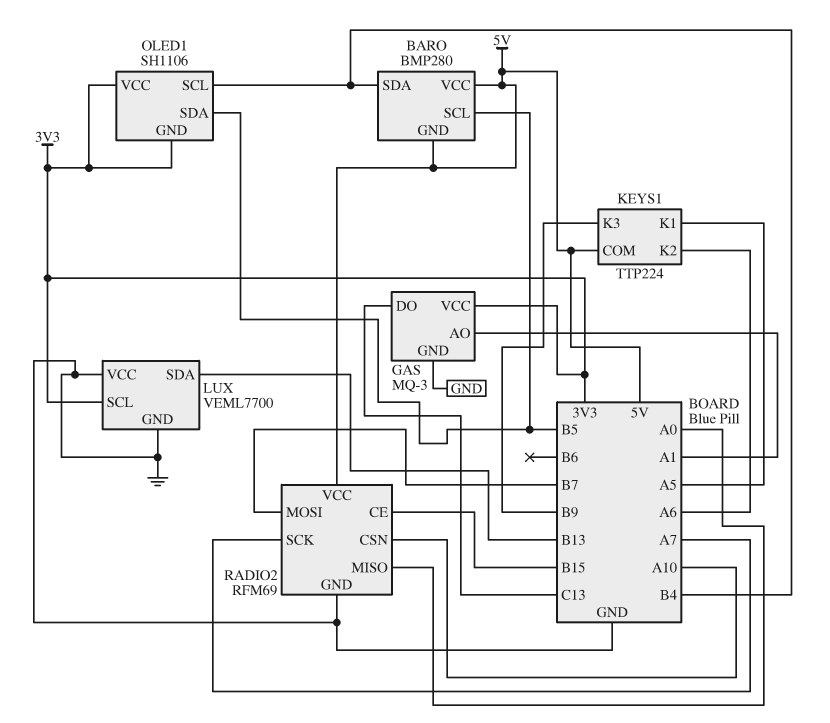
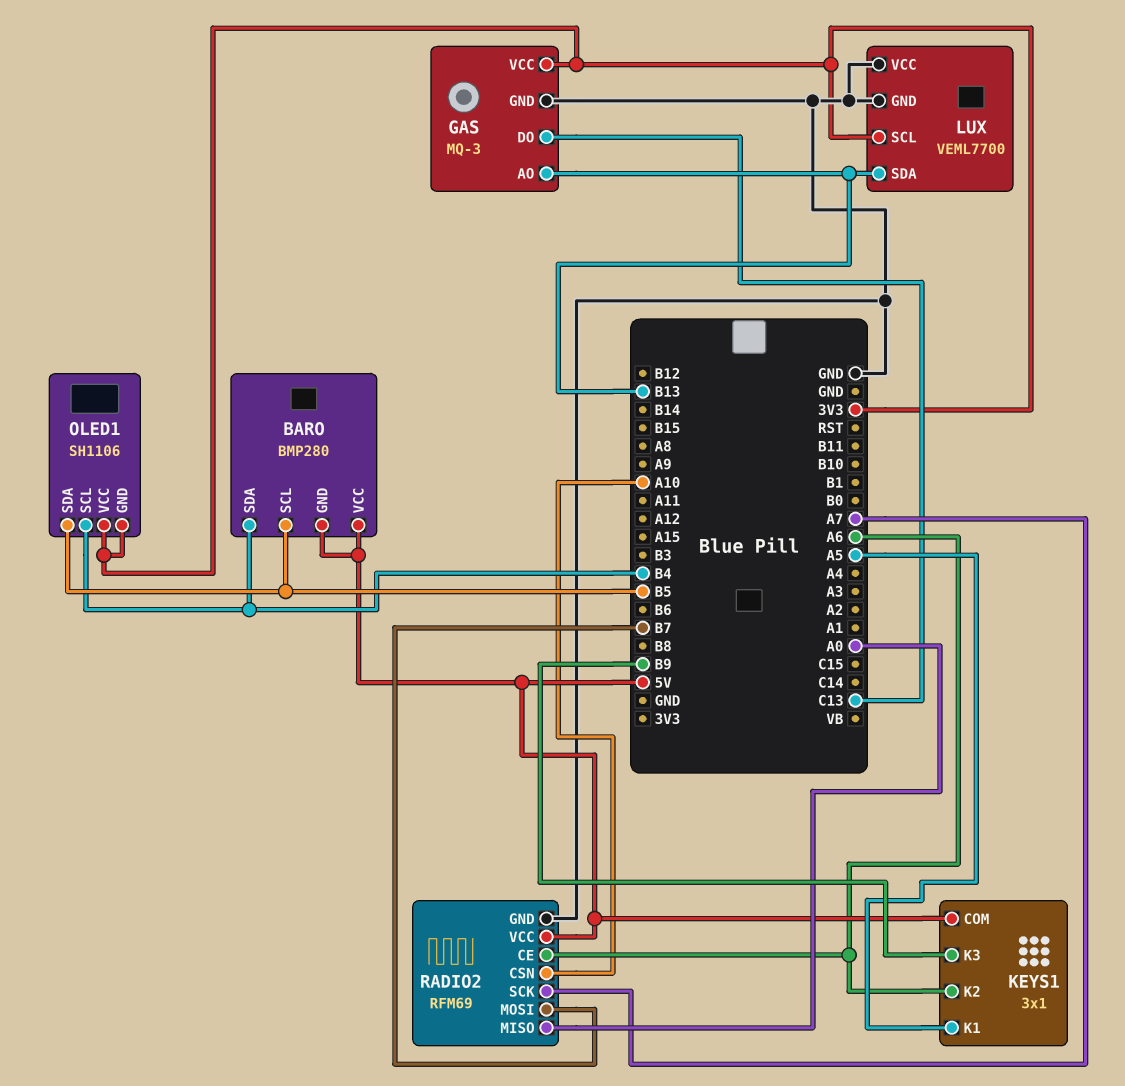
GAS pin AO: A1 -> B13
KEYS1: TTP224 -> 3x1
RADIO2 pin CE: B15 -> A6

